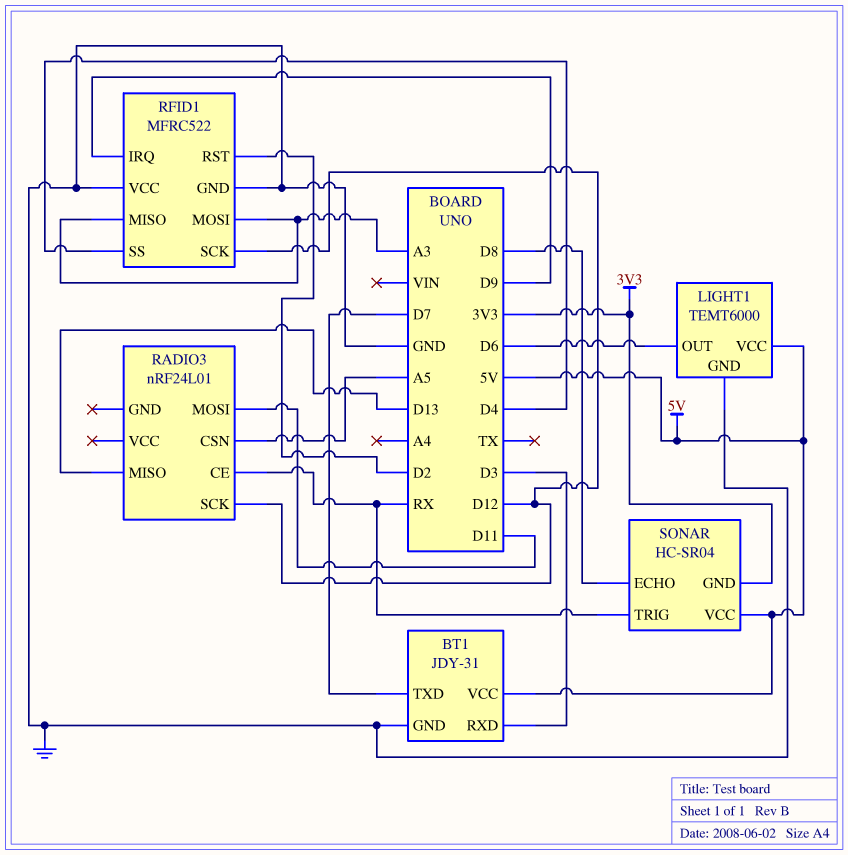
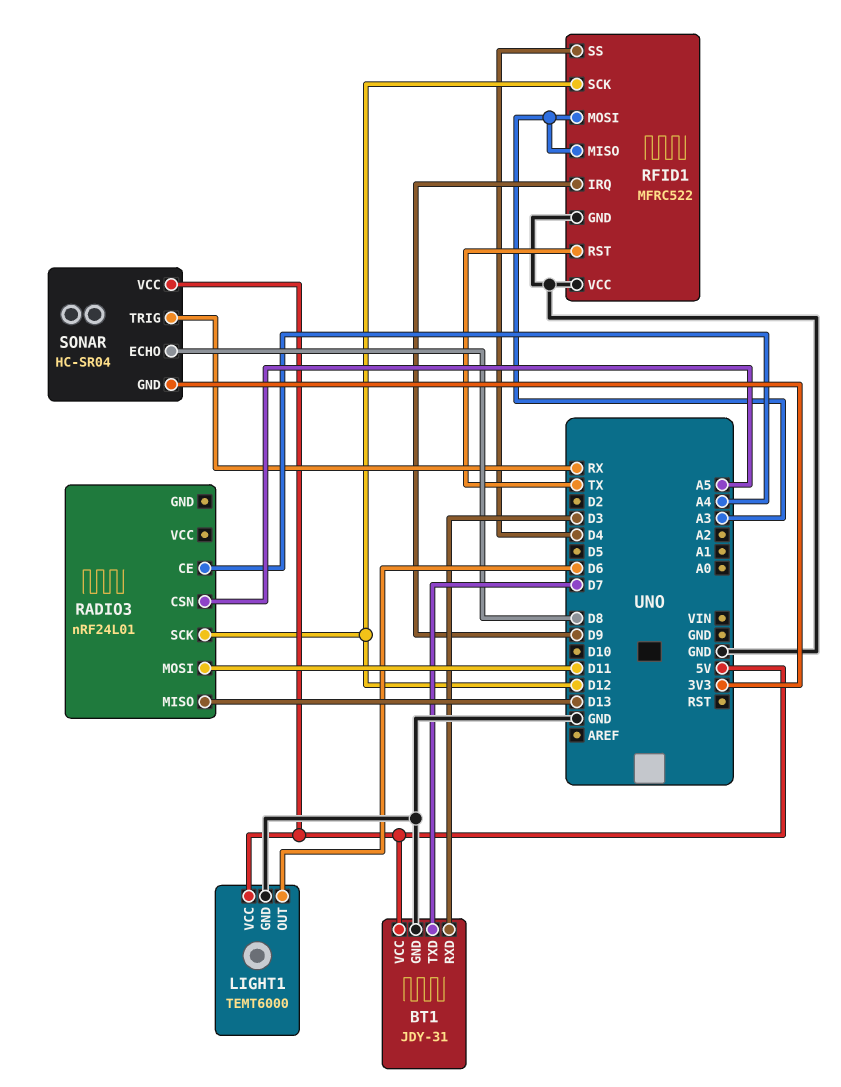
RADIO3 pin CE: RX -> A4
RFID1 pin RST: D2 -> TX

